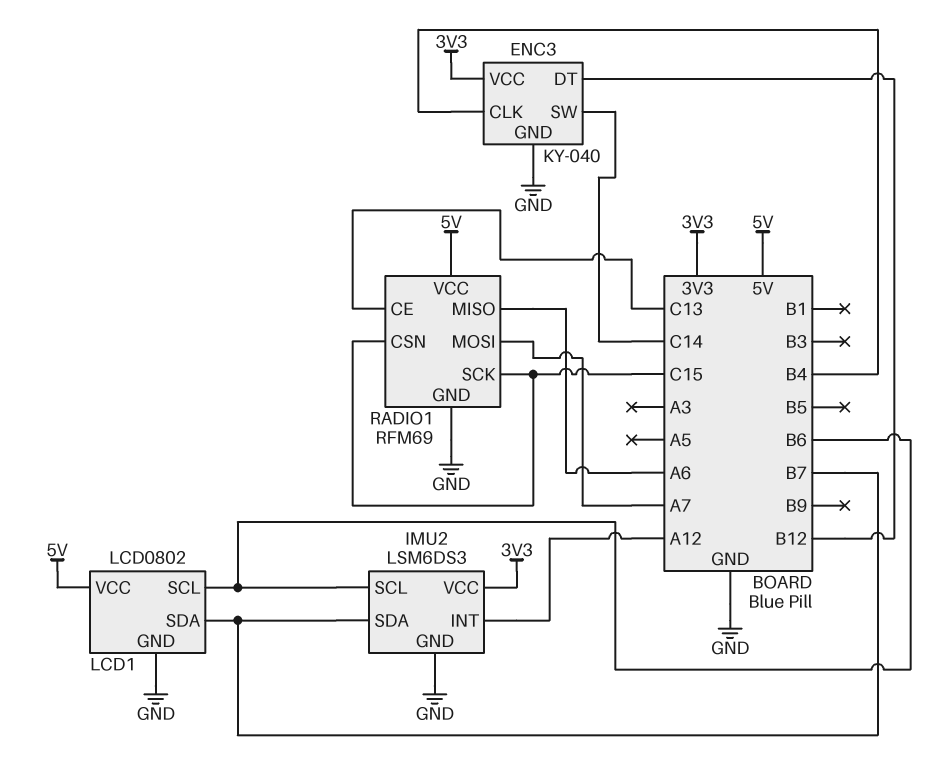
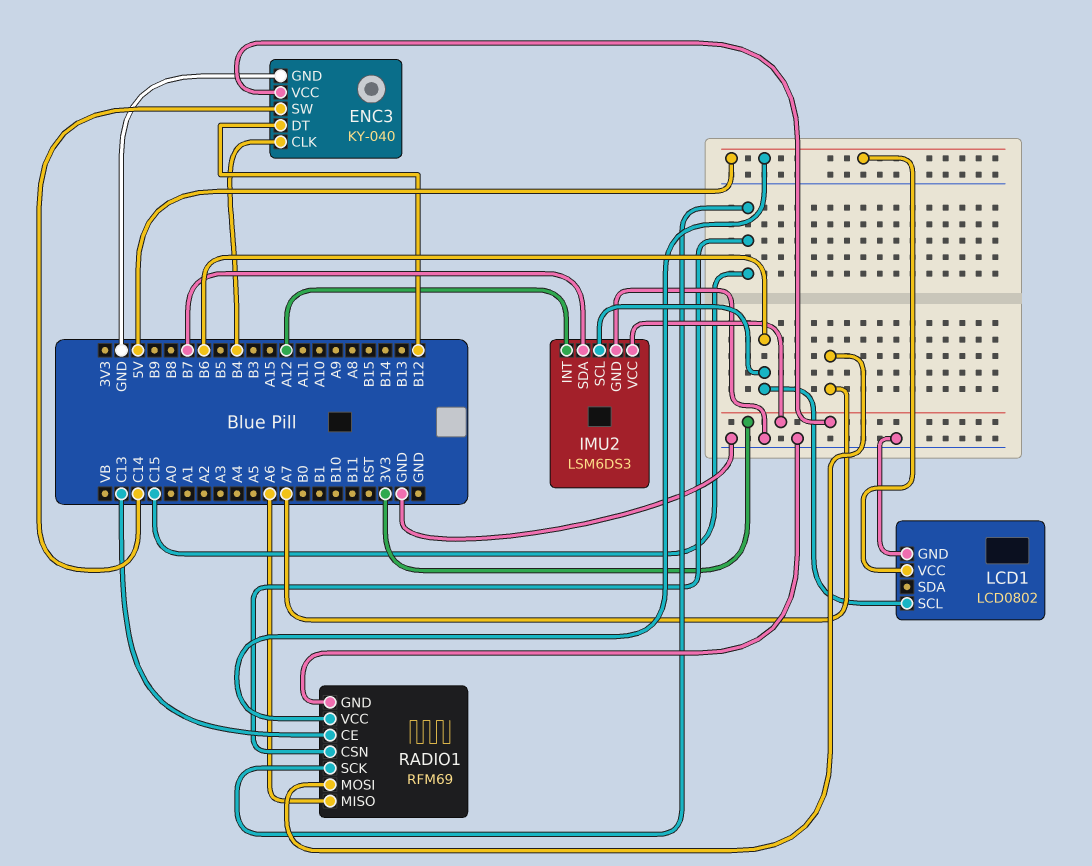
LCD1 pin SDA: B7 -> none

